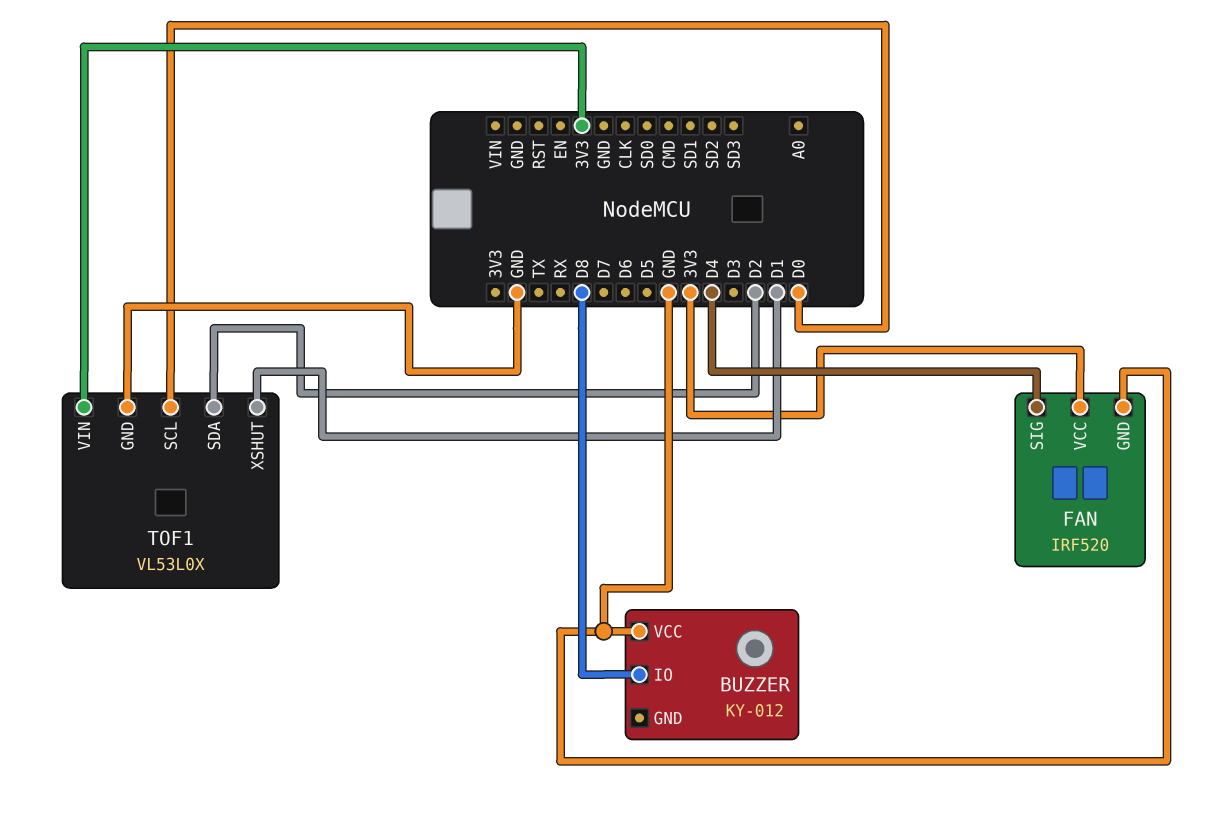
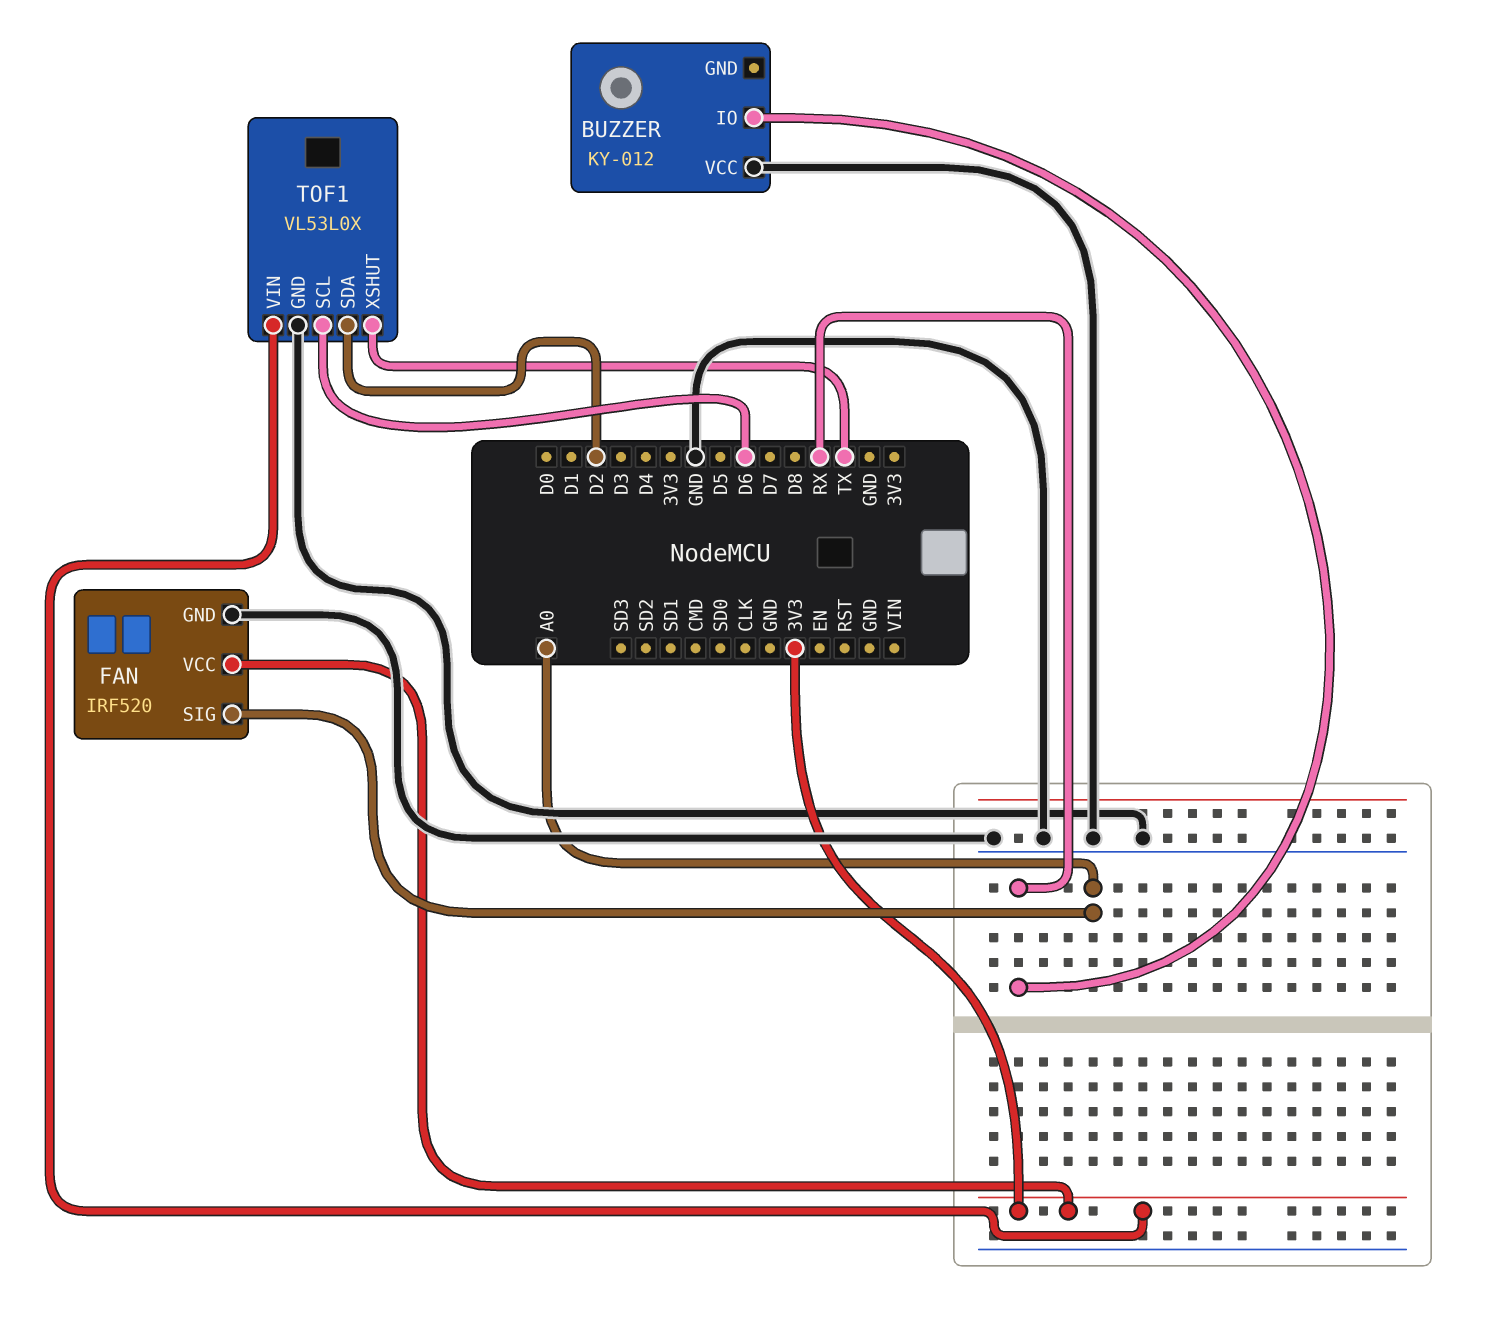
BUZZER pin IO: D8 -> RX
FAN pin SIG: D4 -> A0
TOF1 pin SCL: D0 -> D6
TOF1 pin XSHUT: D1 -> TX

